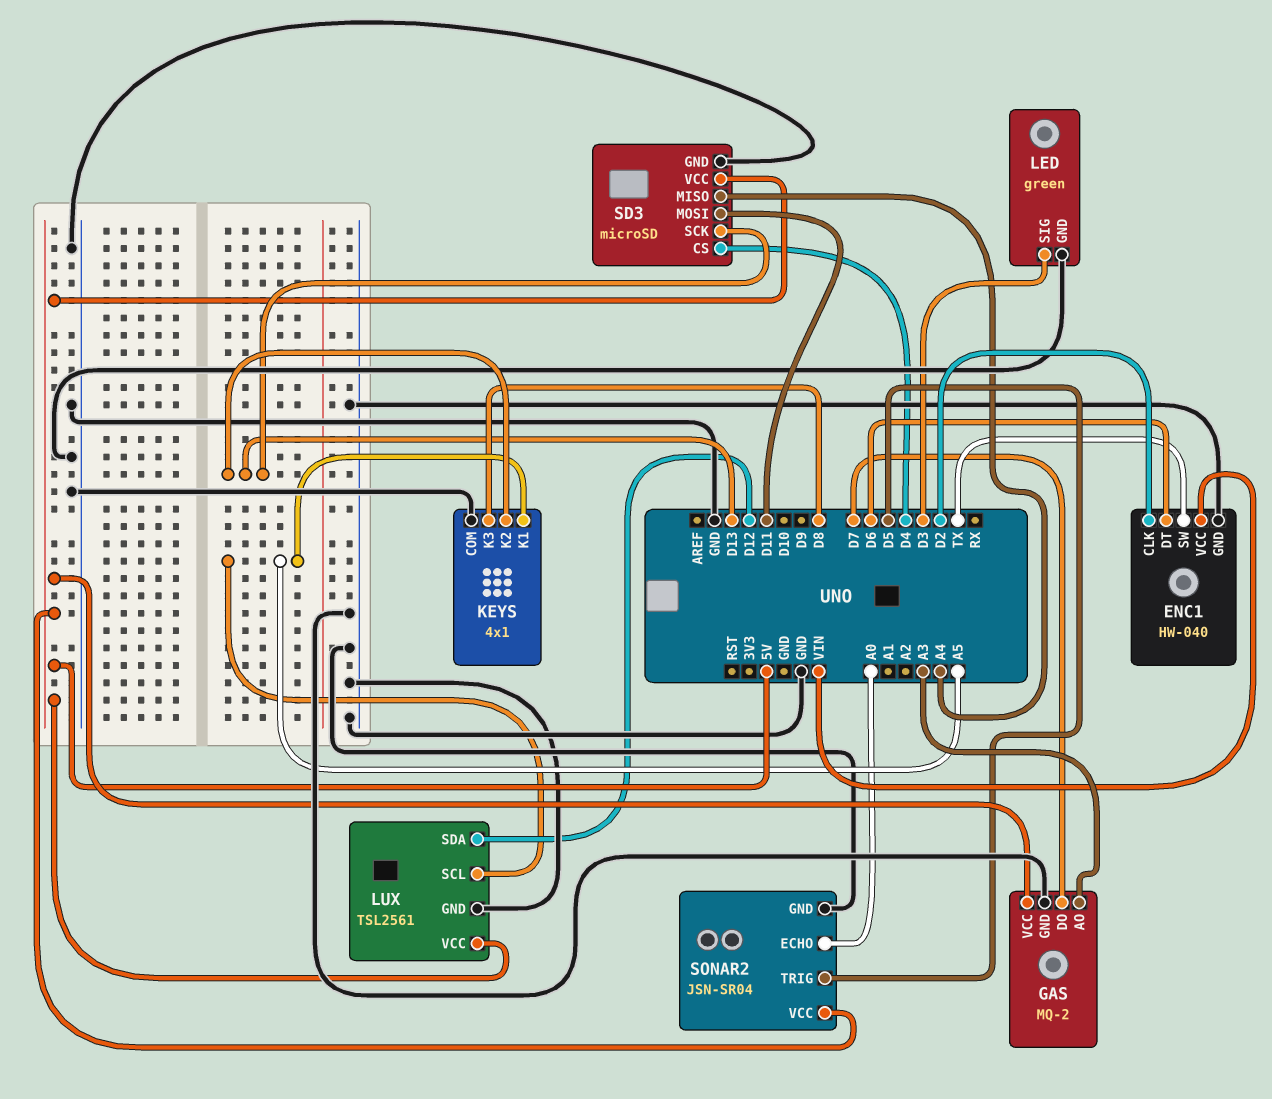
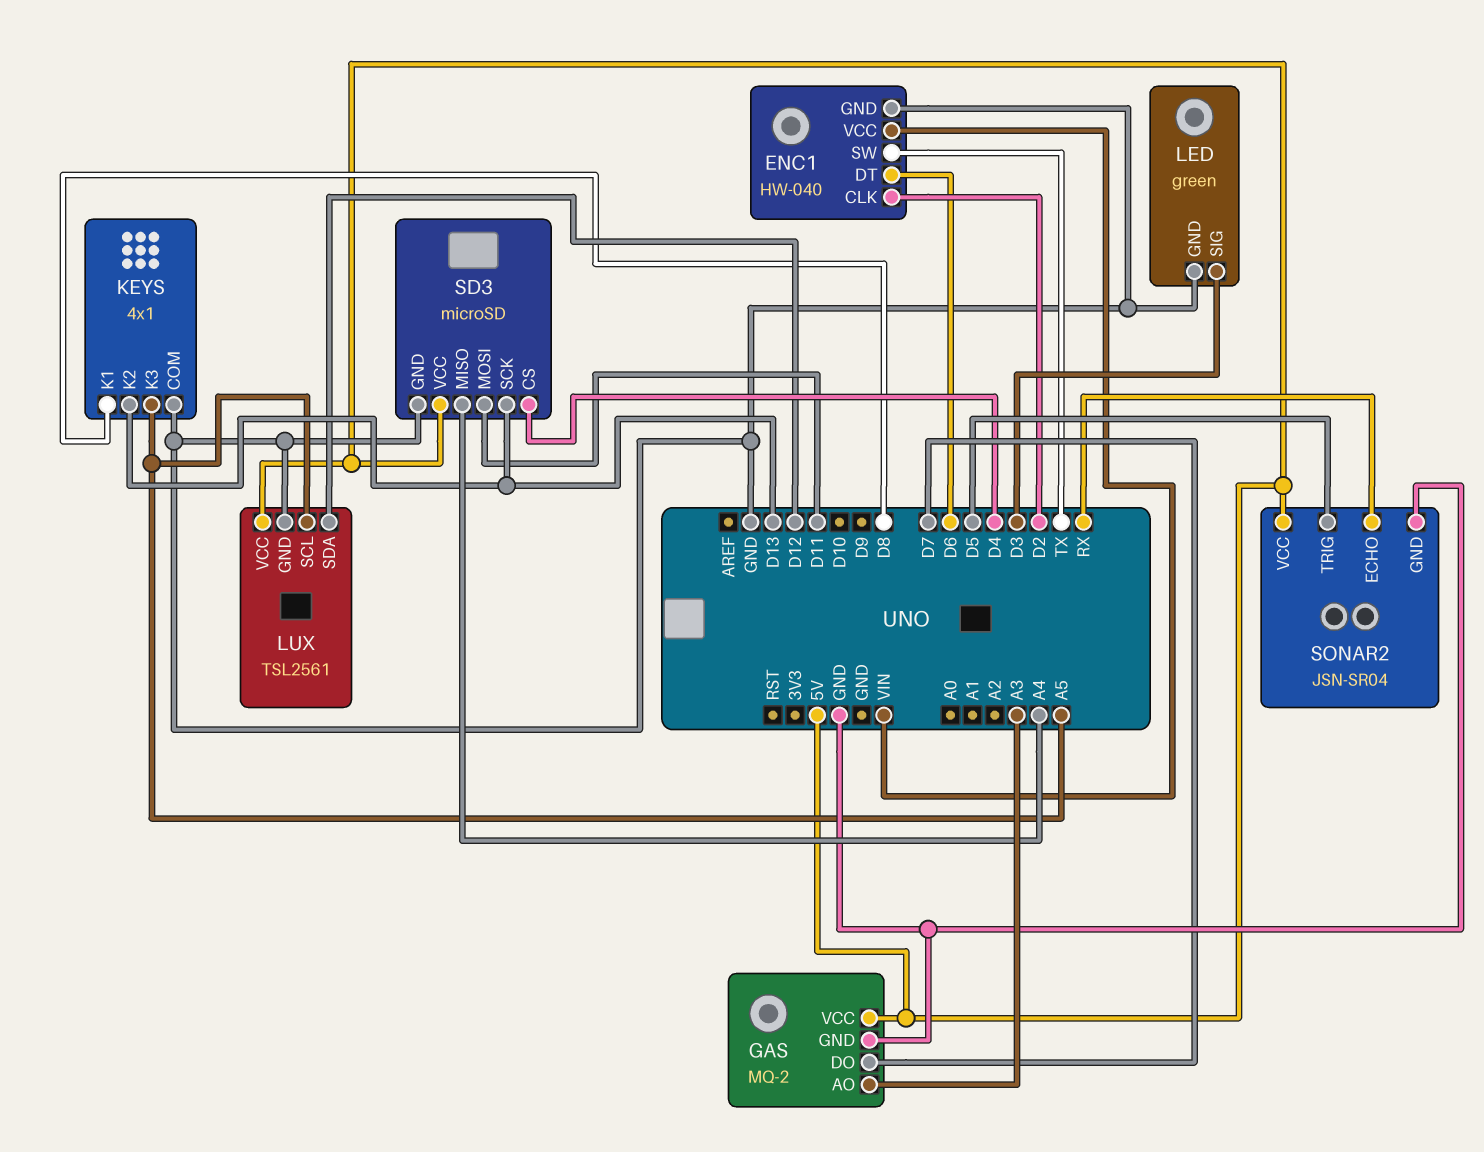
KEYS pin K1: A5 -> D8
KEYS pin K3: D8 -> A5
SONAR2 pin ECHO: A0 -> RX

